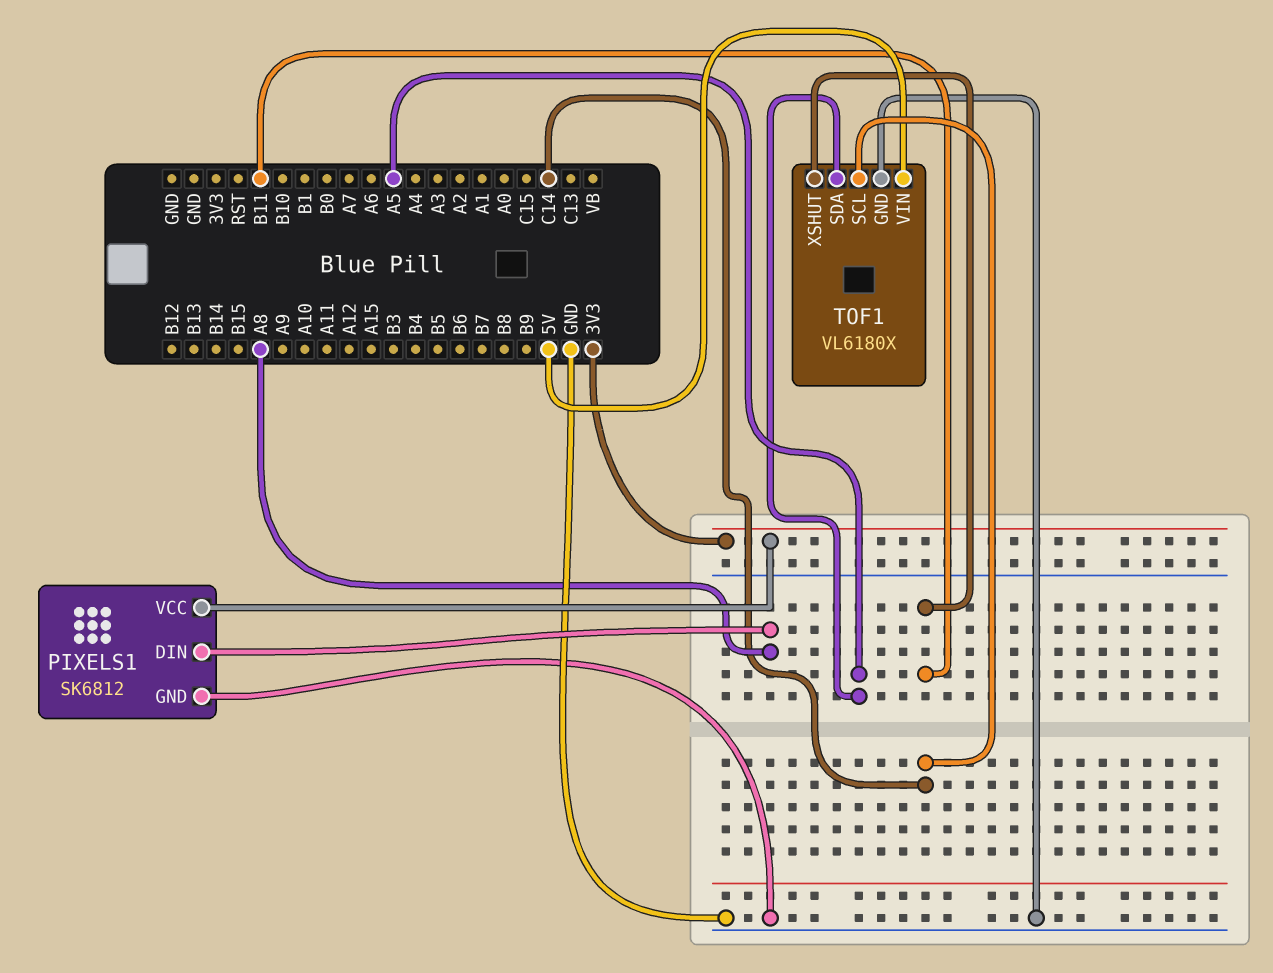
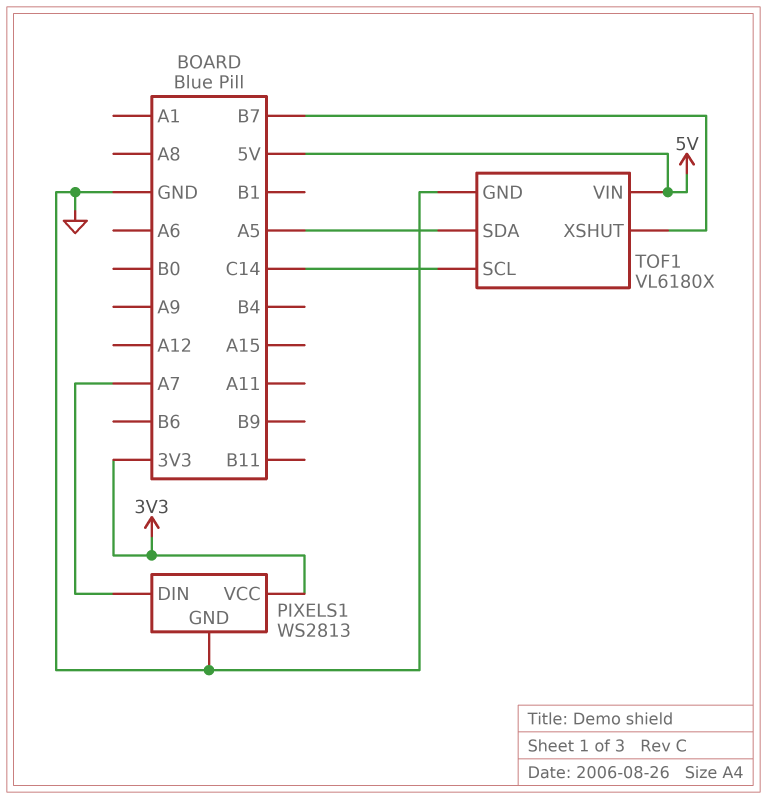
PIXELS1: SK6812 -> WS2813
PIXELS1 pin DIN: A8 -> A7
TOF1 pin XSHUT: B11 -> B7

